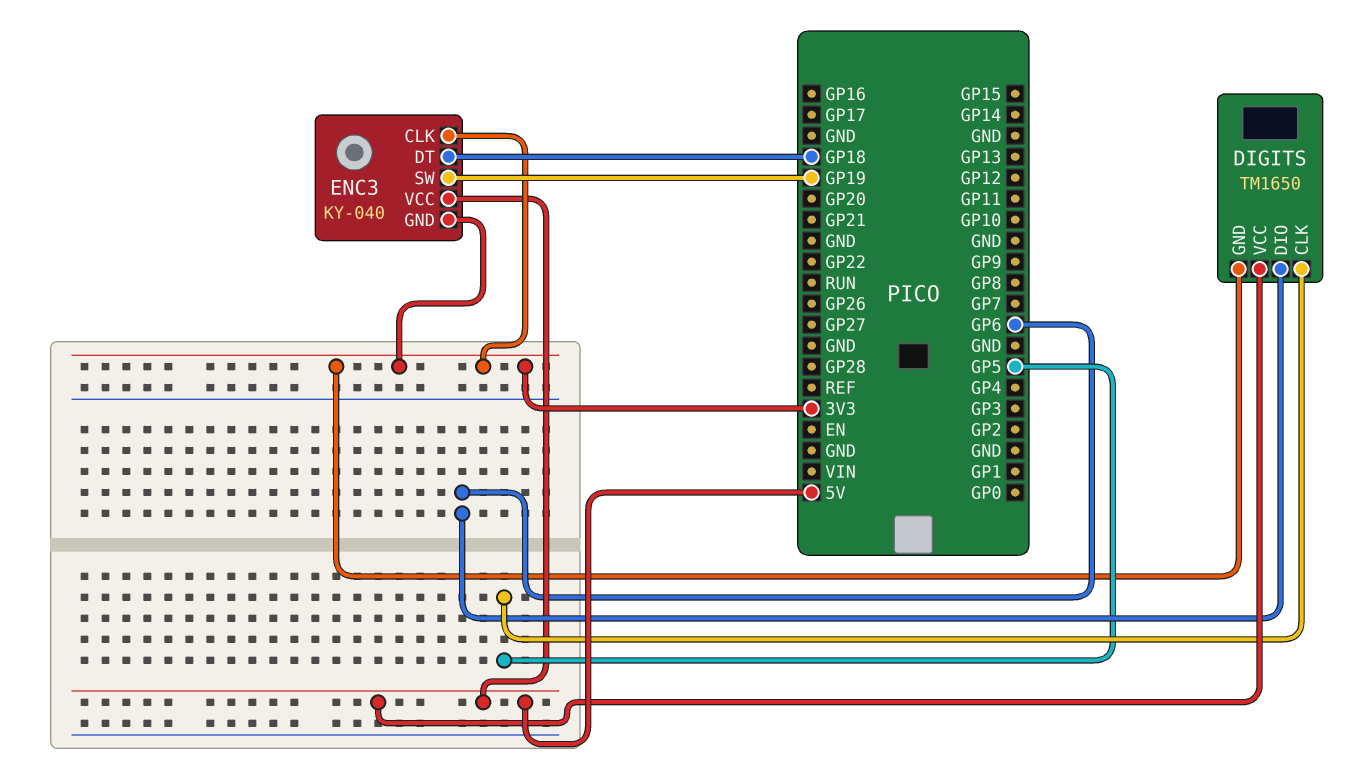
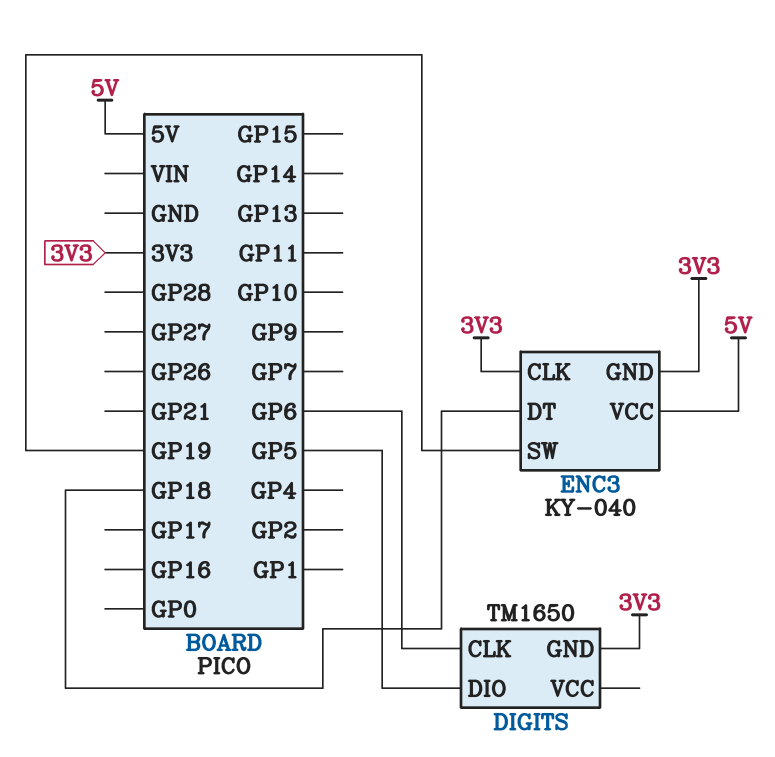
DIGITS pin CLK: GP5 -> GP6
DIGITS pin DIO: GP6 -> GP5
DIGITS pin VCC: 5V -> none

